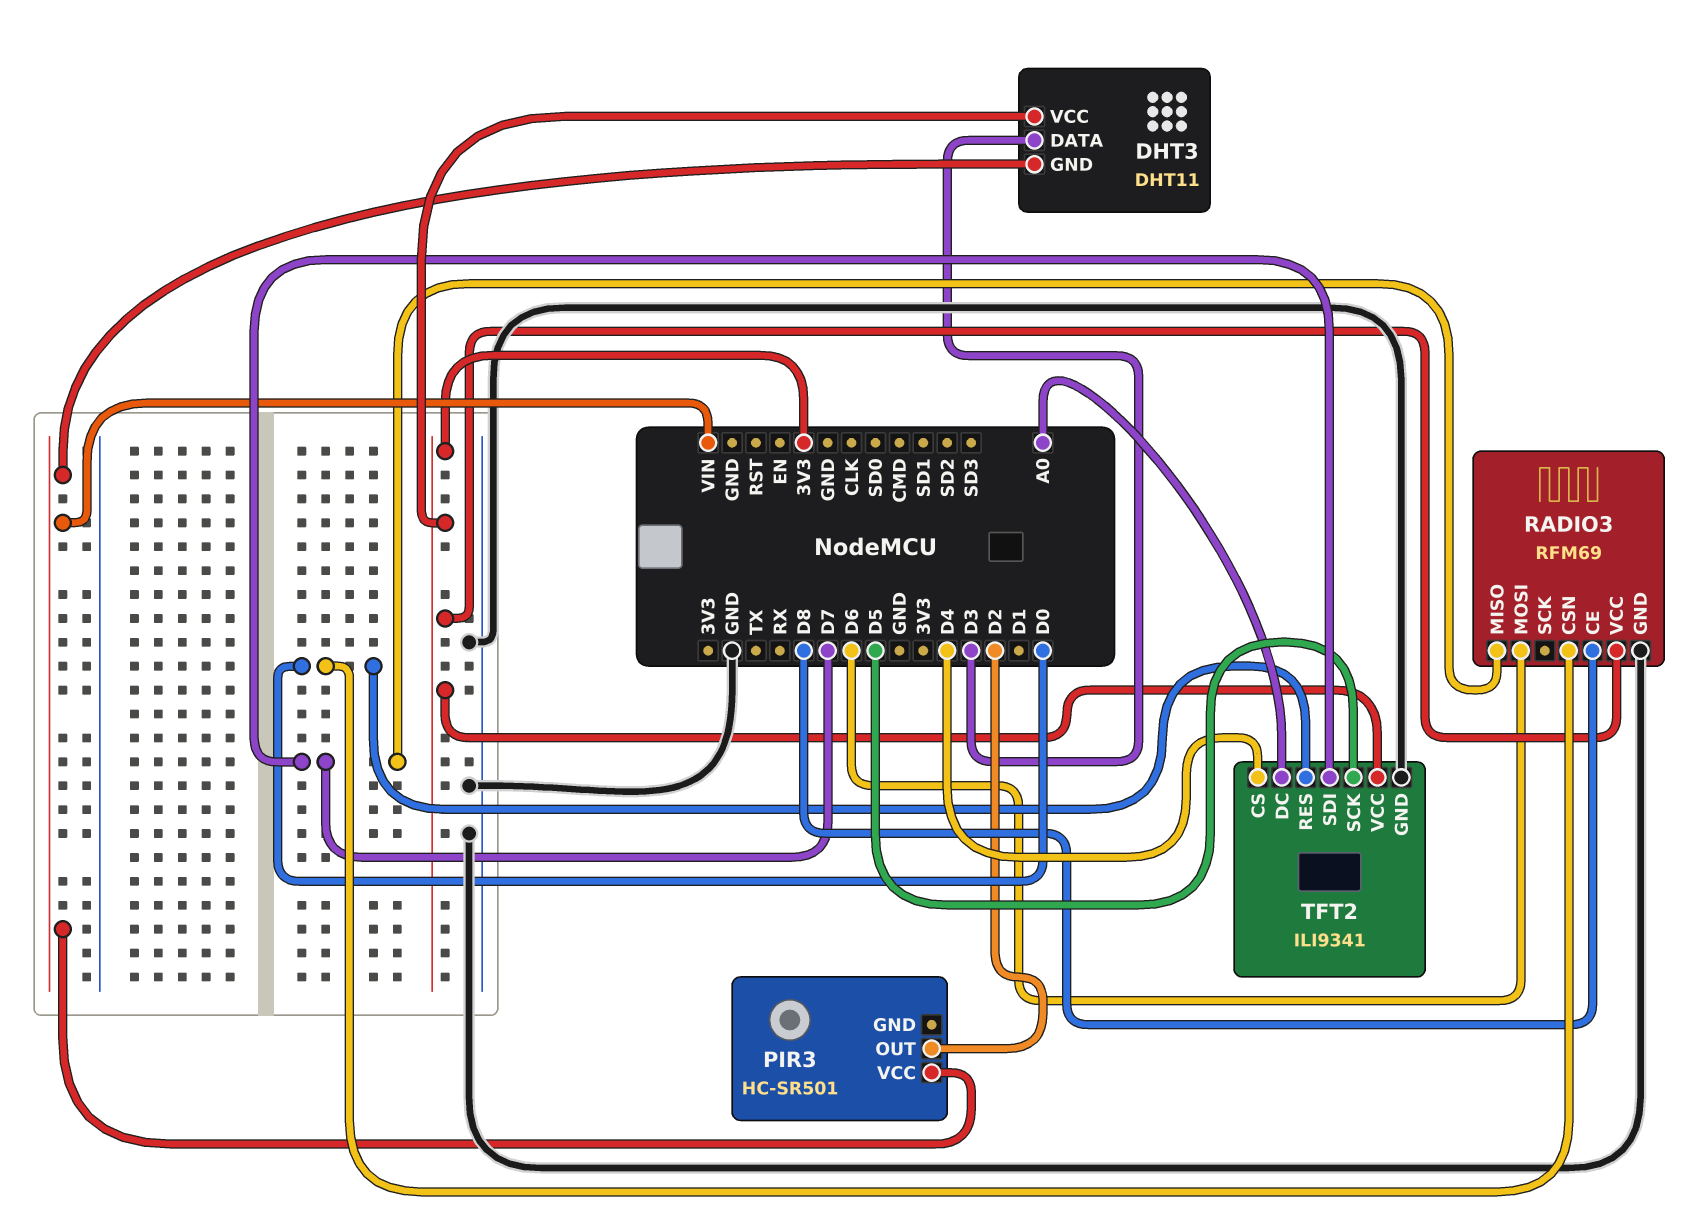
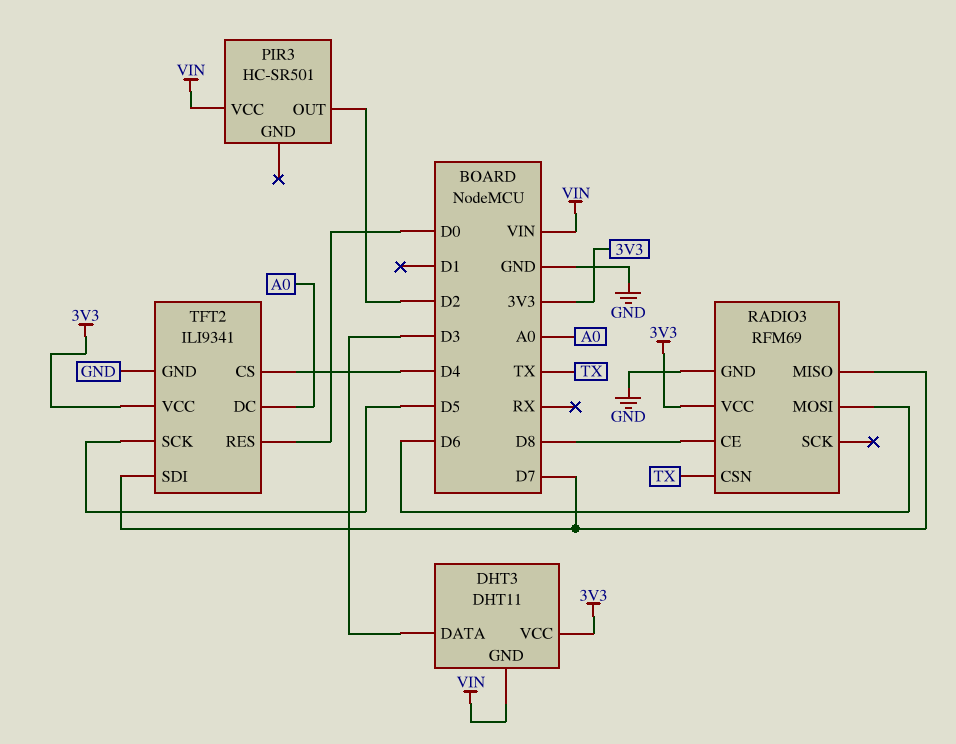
RADIO3 pin CSN: D0 -> TX

